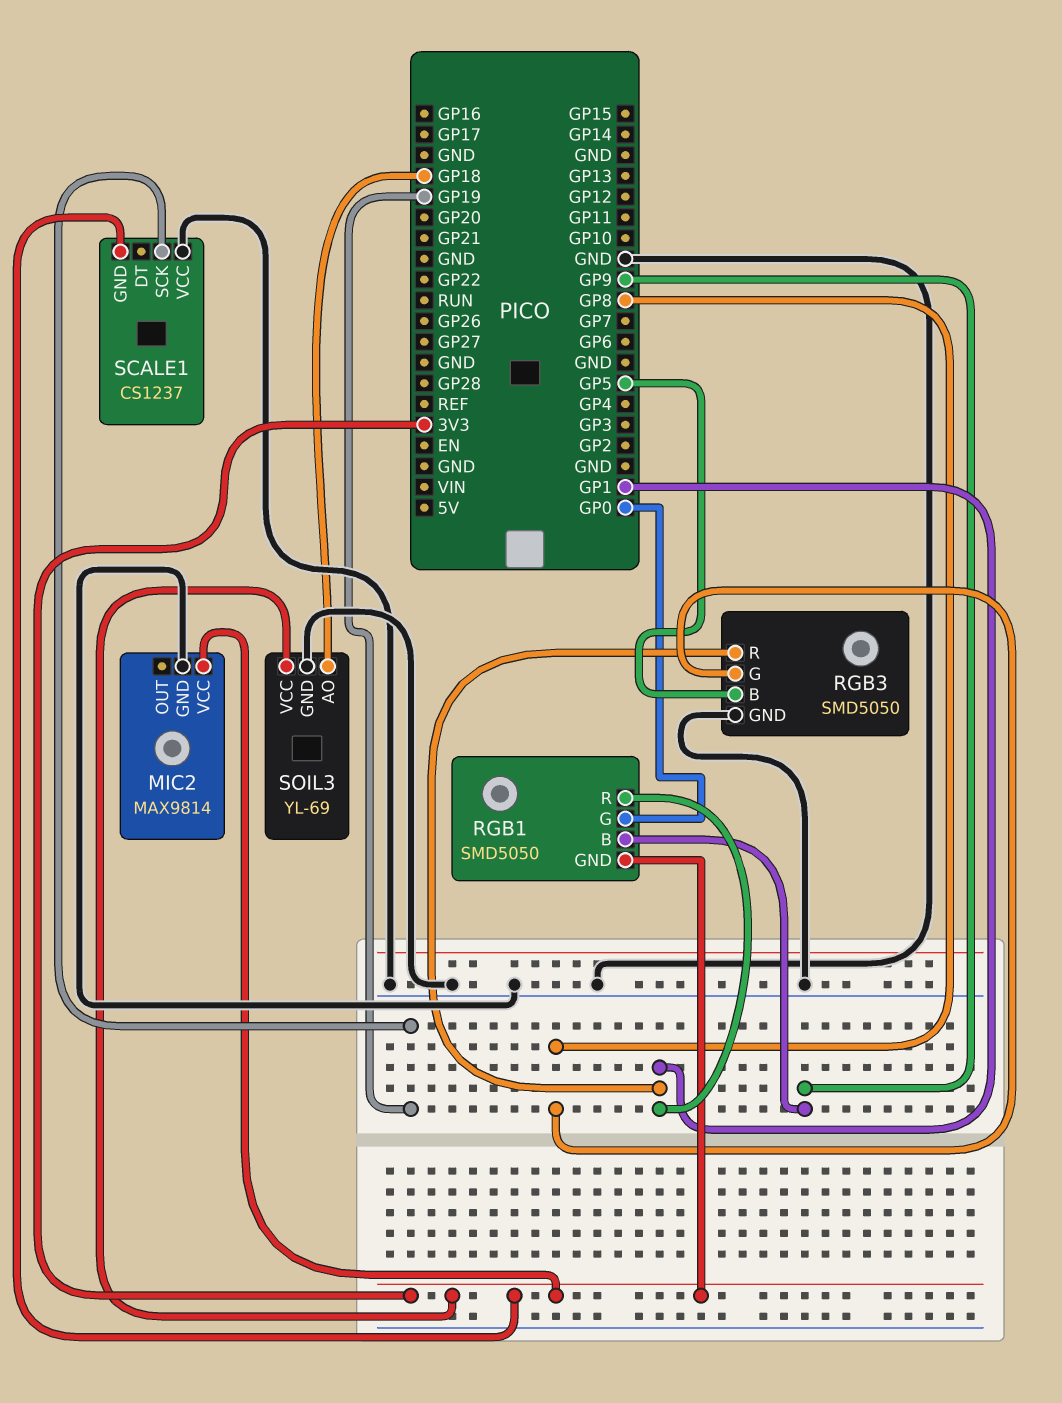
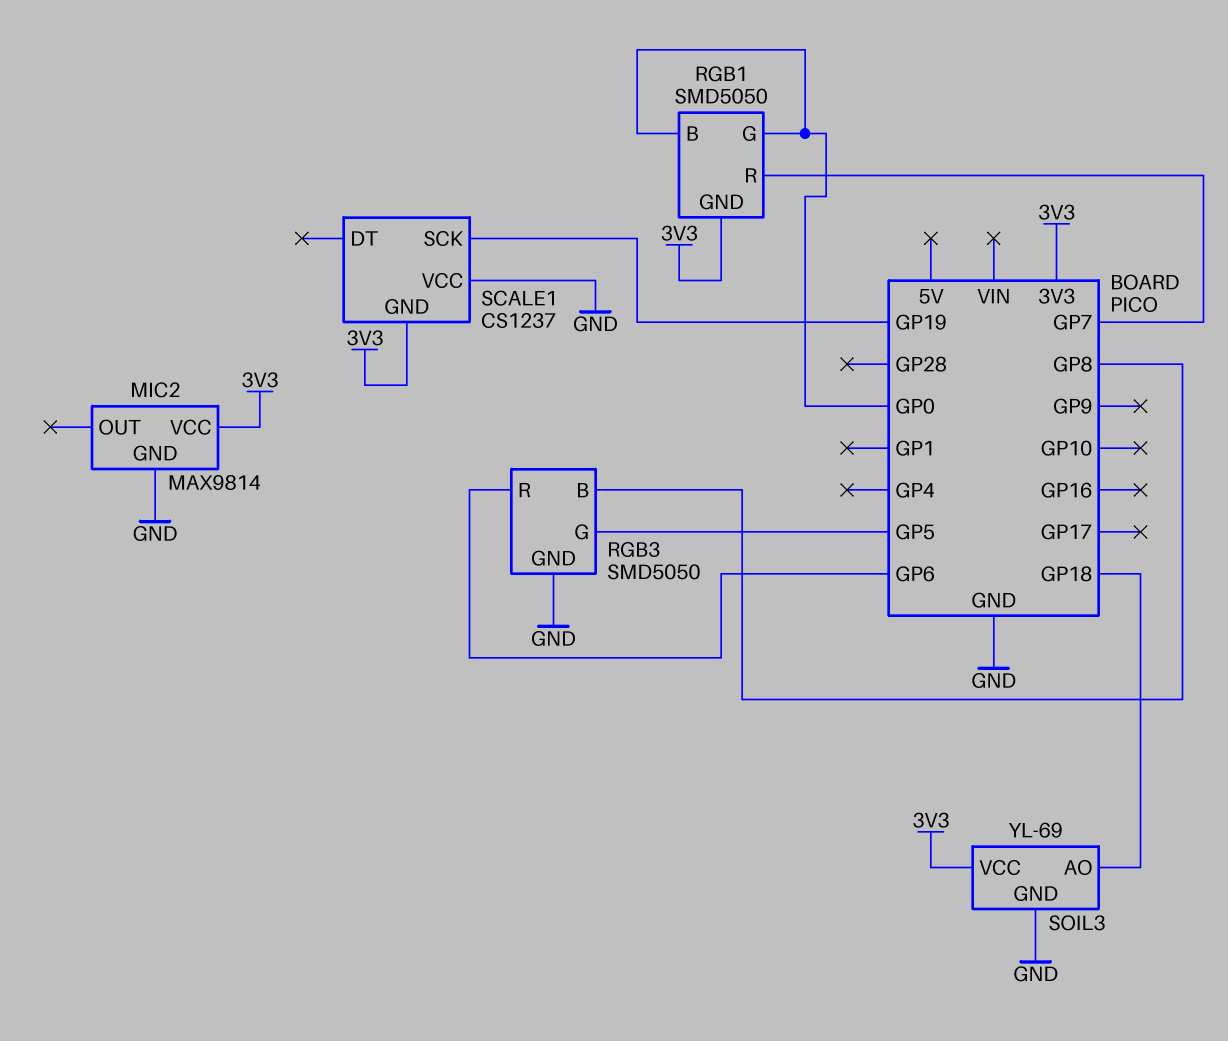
RGB1 pin B: GP9 -> GP0
RGB1 pin R: GP1 -> GP7
RGB3 pin B: GP5 -> GP8
RGB3 pin G: GP8 -> GP5
RGB3 pin R: GP1 -> GP6

